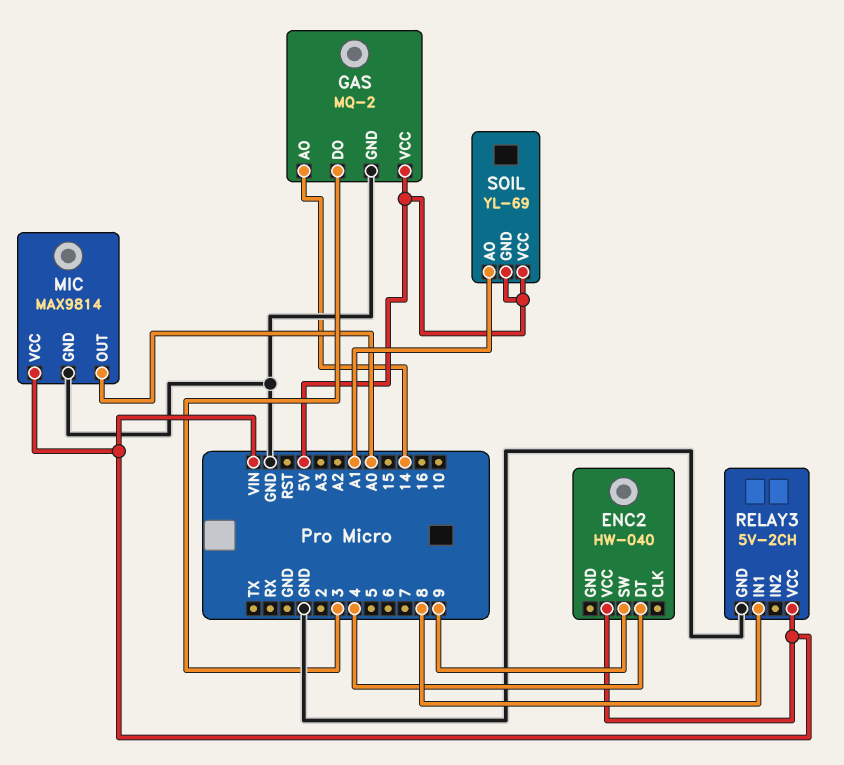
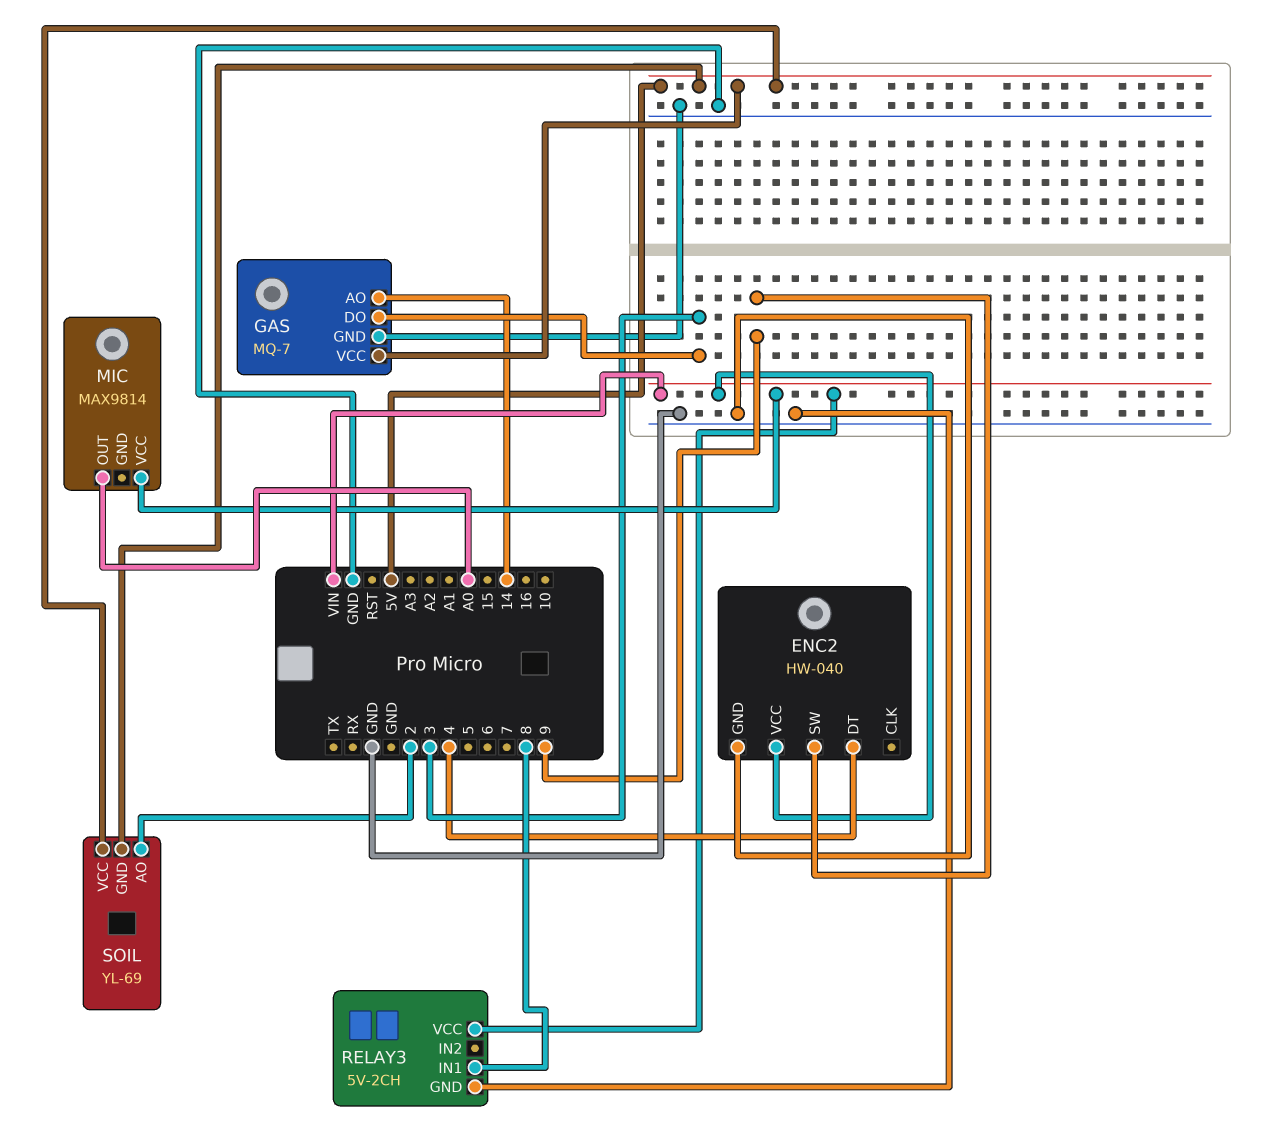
ENC2 pin GND: none -> GND
GAS: MQ-2 -> MQ-7
MIC pin GND: GND -> none
SOIL pin AO: A1 -> 2

